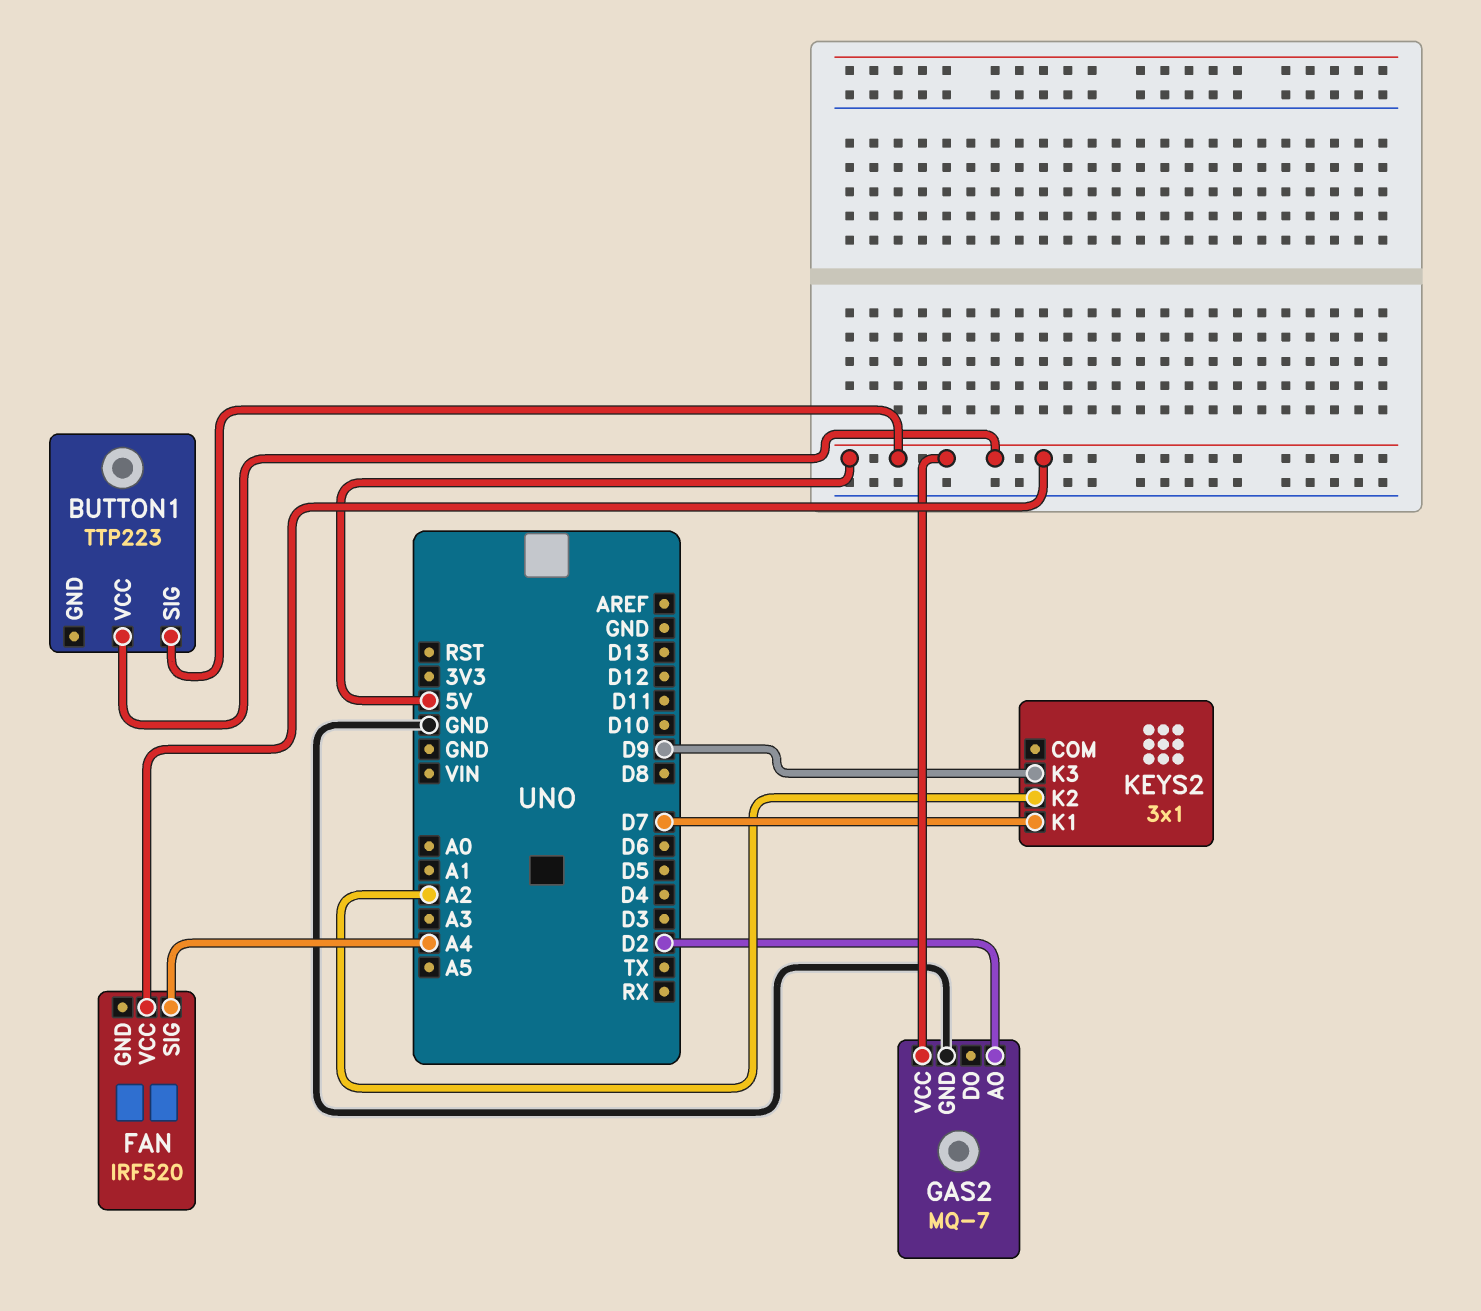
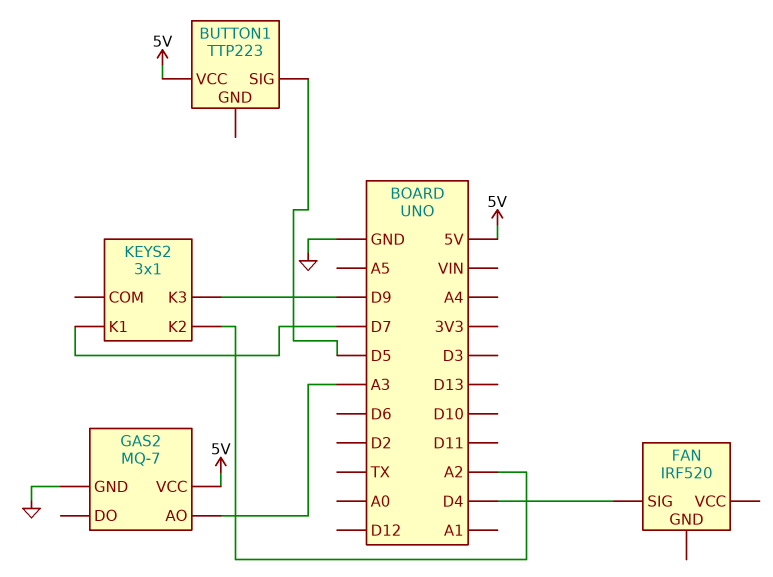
BUTTON1 pin SIG: 5V -> D5
FAN pin SIG: A4 -> D4
FAN pin VCC: 5V -> none
GAS2 pin AO: D2 -> A3

